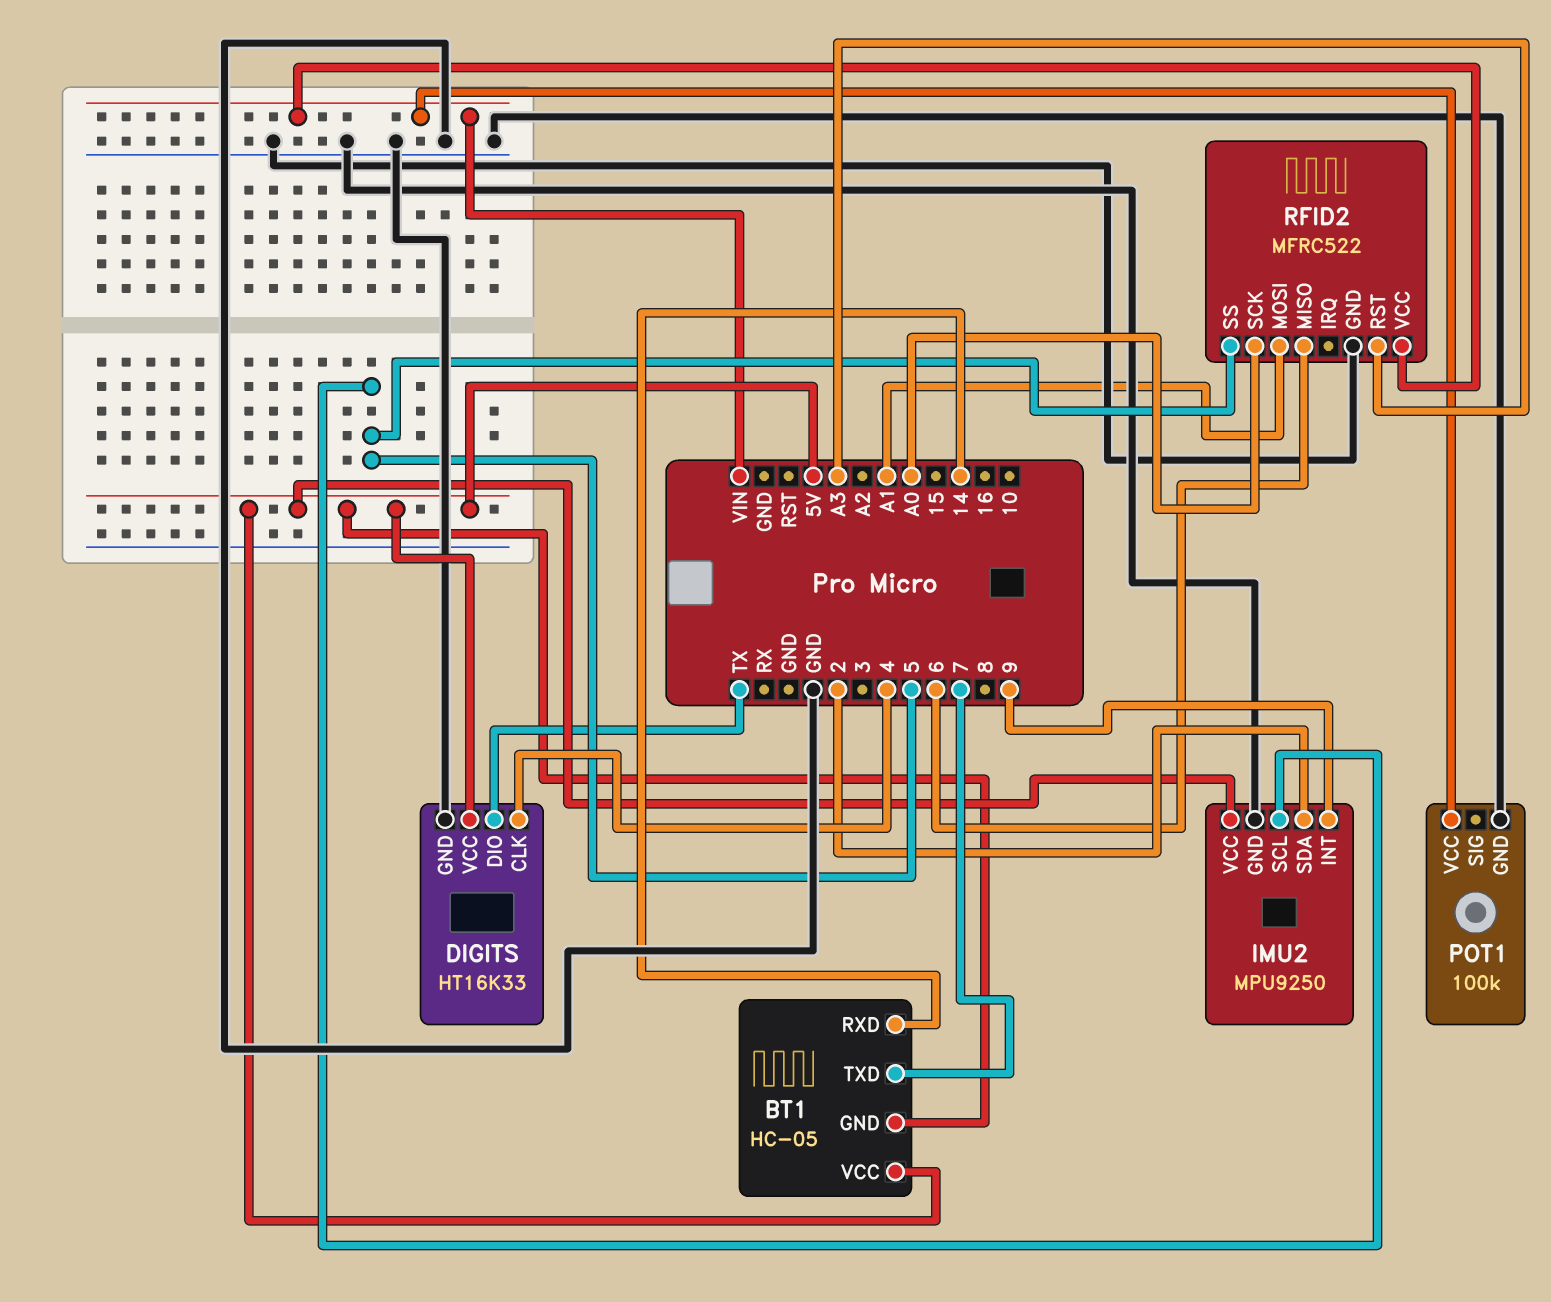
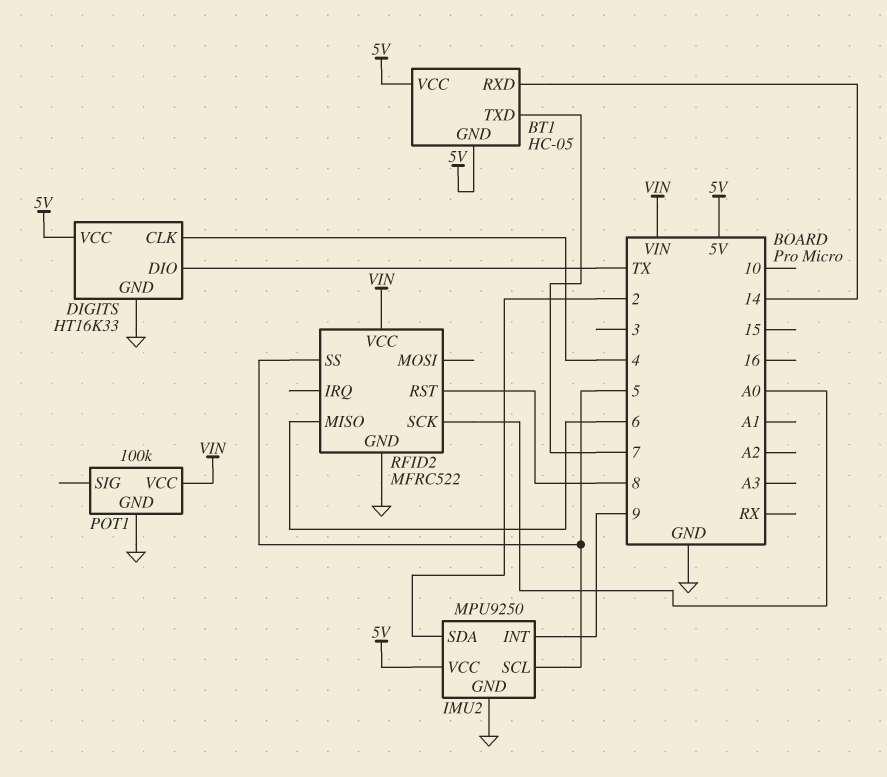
RFID2 pin MOSI: A1 -> none
RFID2 pin RST: A3 -> 8

